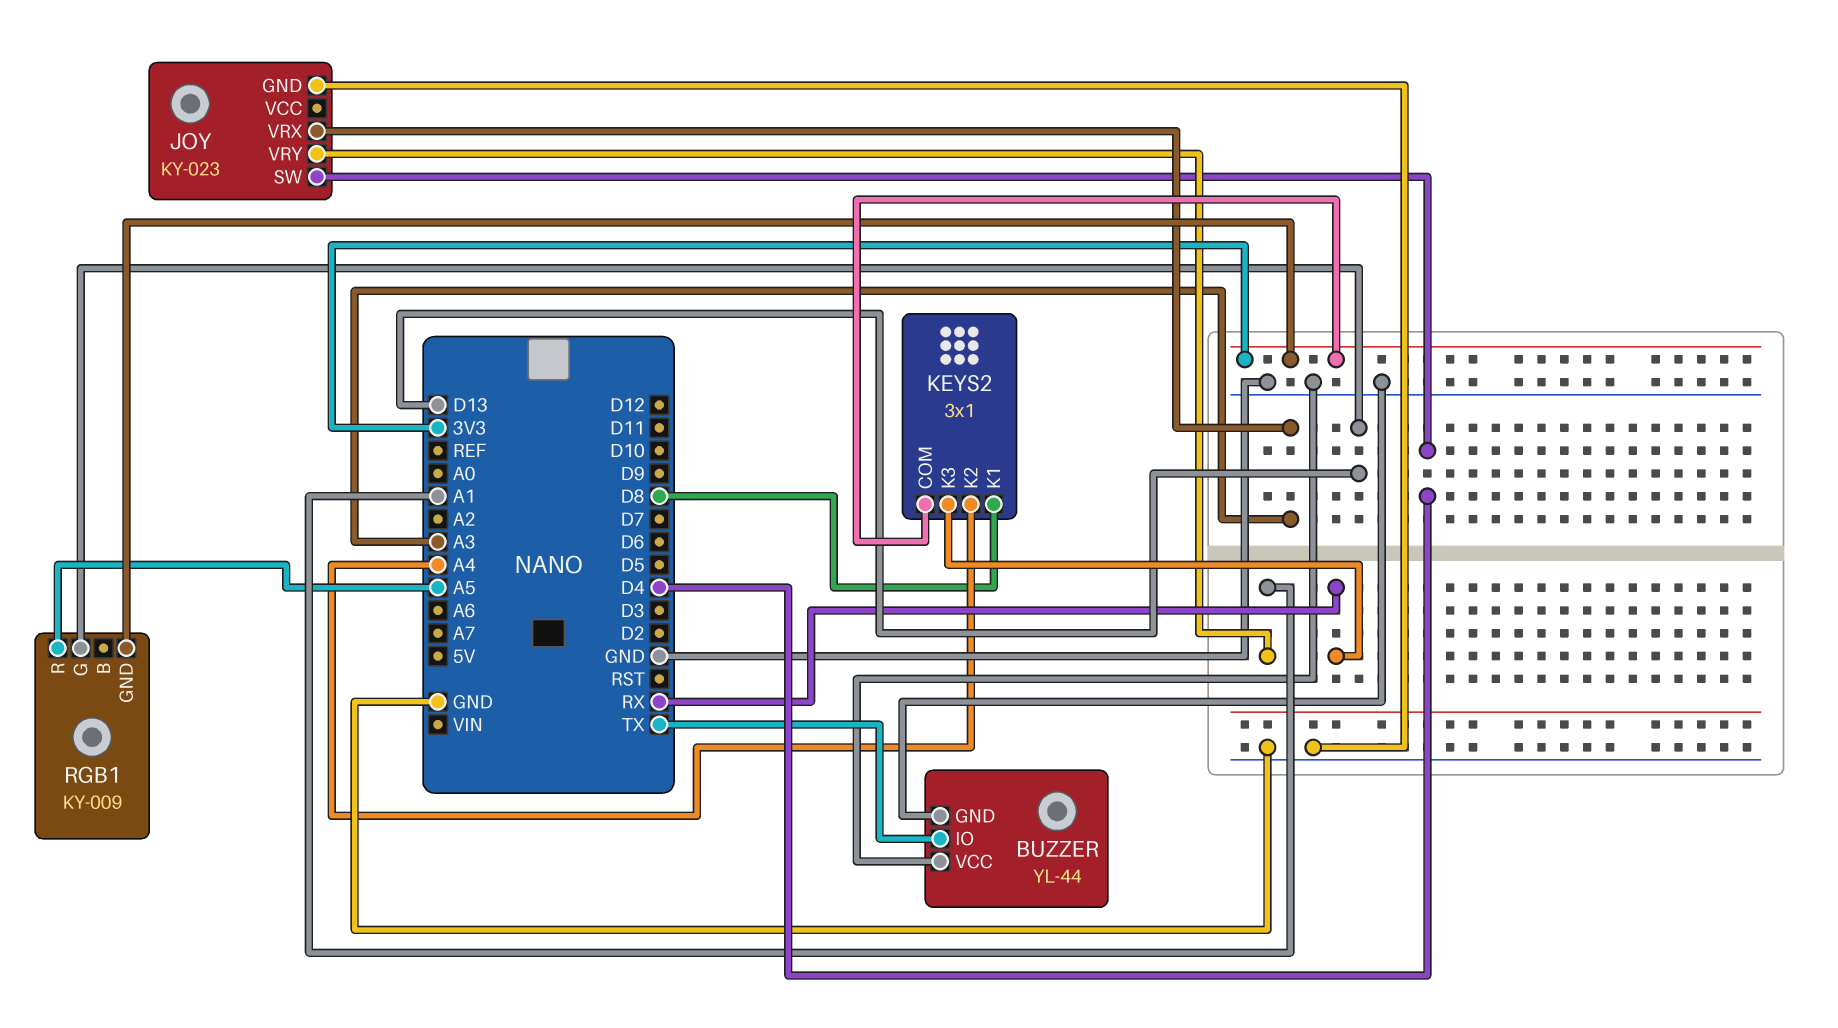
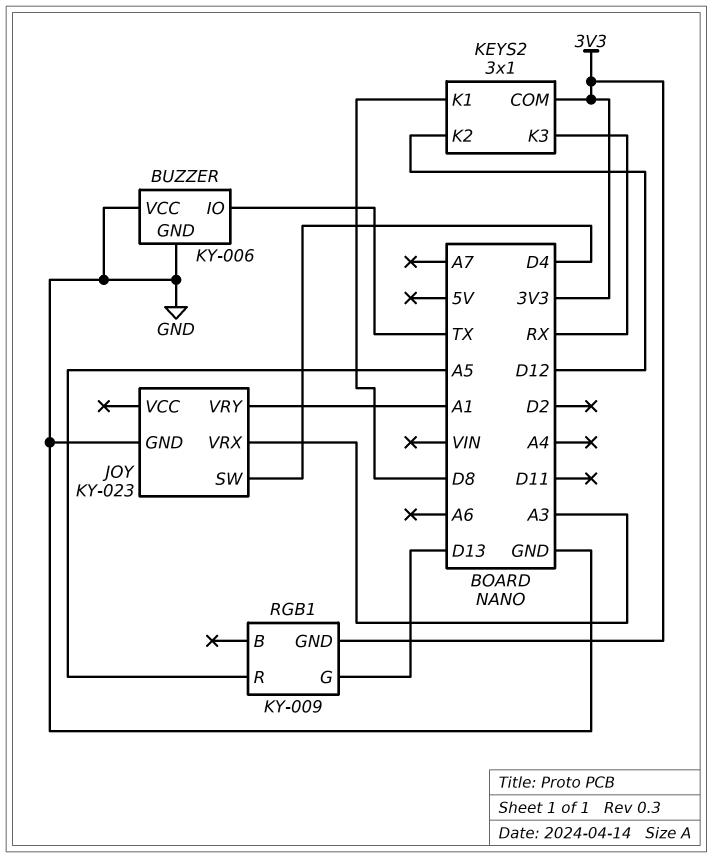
BUZZER: YL-44 -> KY-006
KEYS2 pin K2: A4 -> D12

